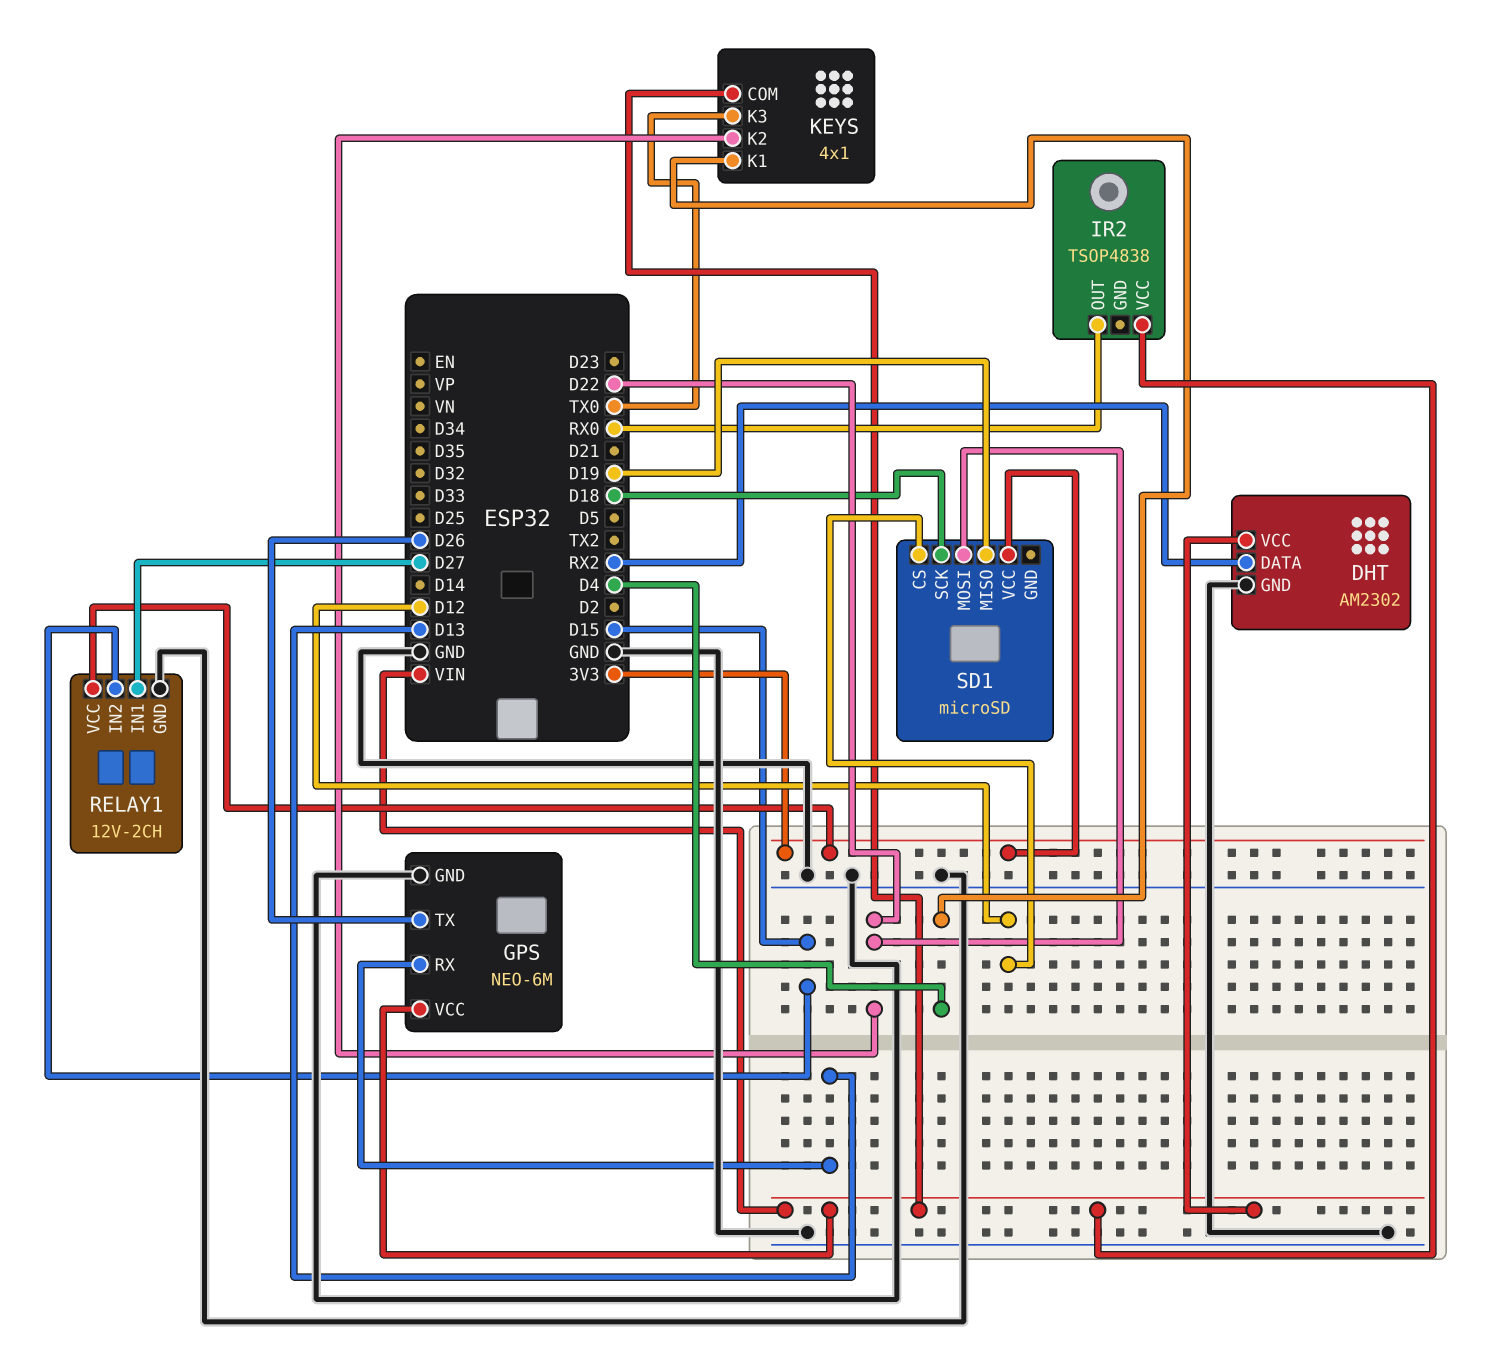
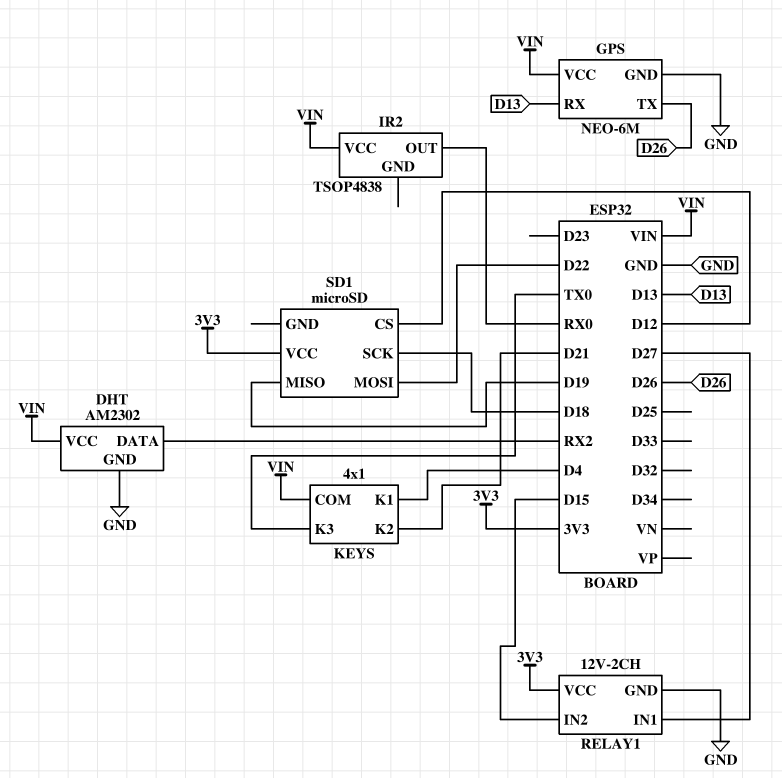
KEYS pin K2: D22 -> D21

